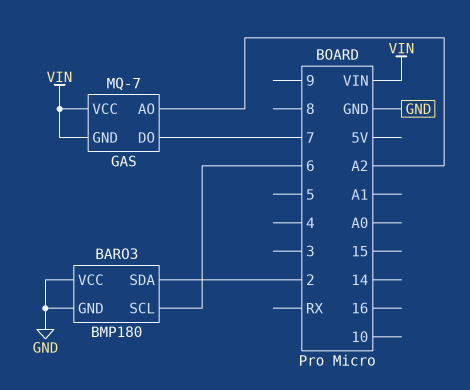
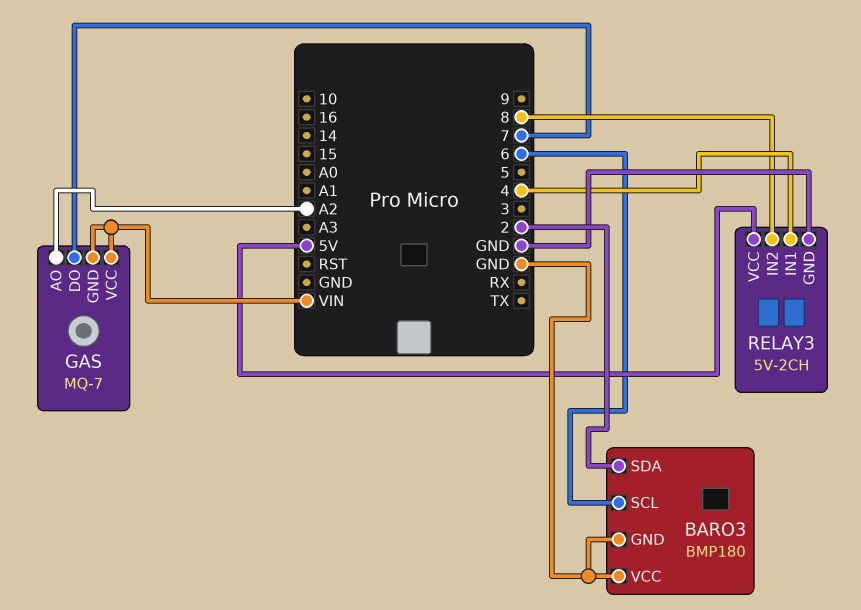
RELAY3: none -> 5V-2CH
RELAY3 pin GND: none -> GND
RELAY3 pin IN1: none -> 4
RELAY3 pin IN2: none -> 8
RELAY3 pin VCC: none -> 5V

